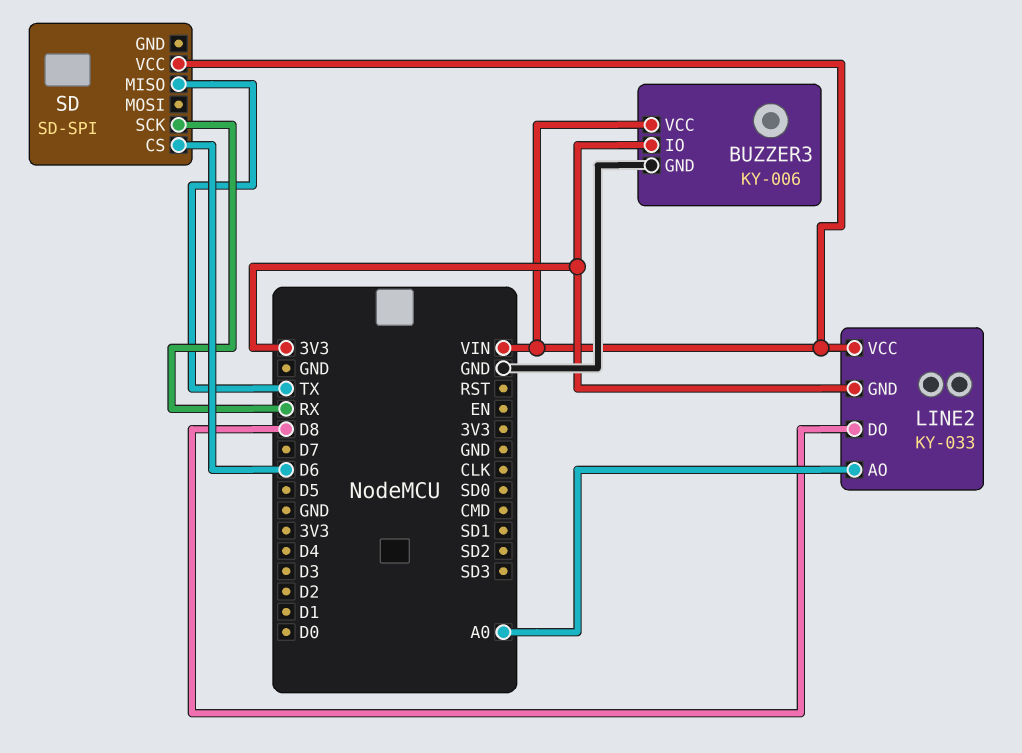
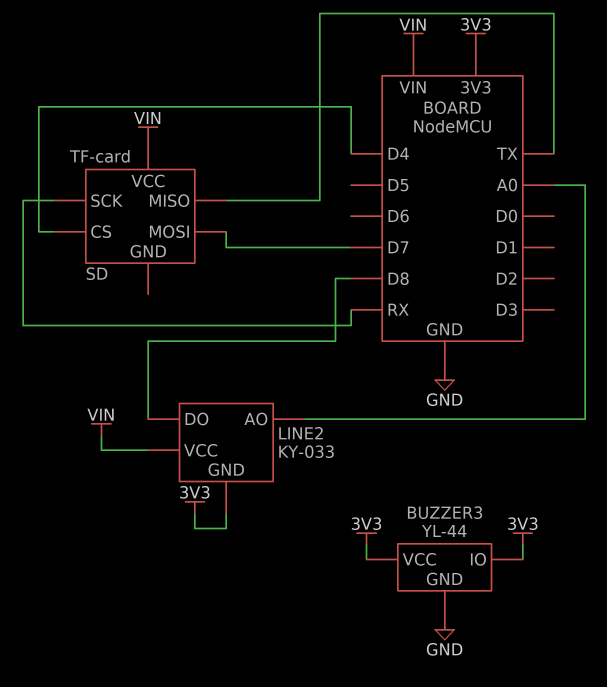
BUZZER3: KY-006 -> YL-44
BUZZER3 pin VCC: VIN -> 3V3
SD: SD-SPI -> TF-card
SD pin CS: D6 -> D4
SD pin MOSI: none -> D7

